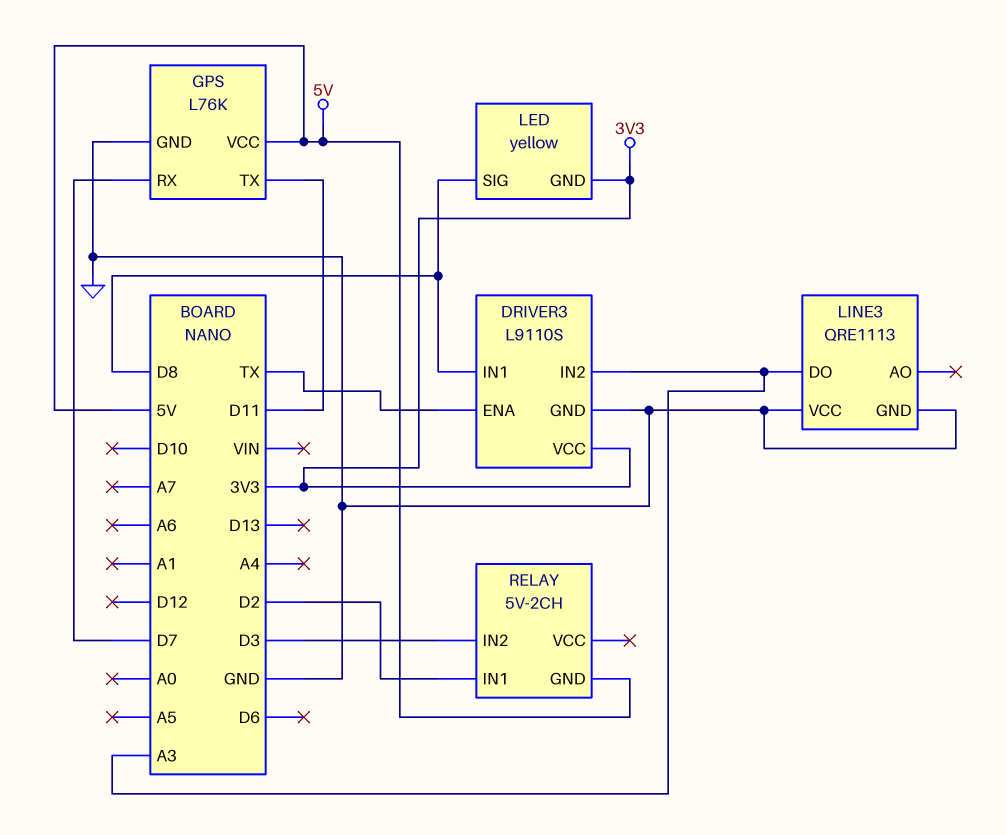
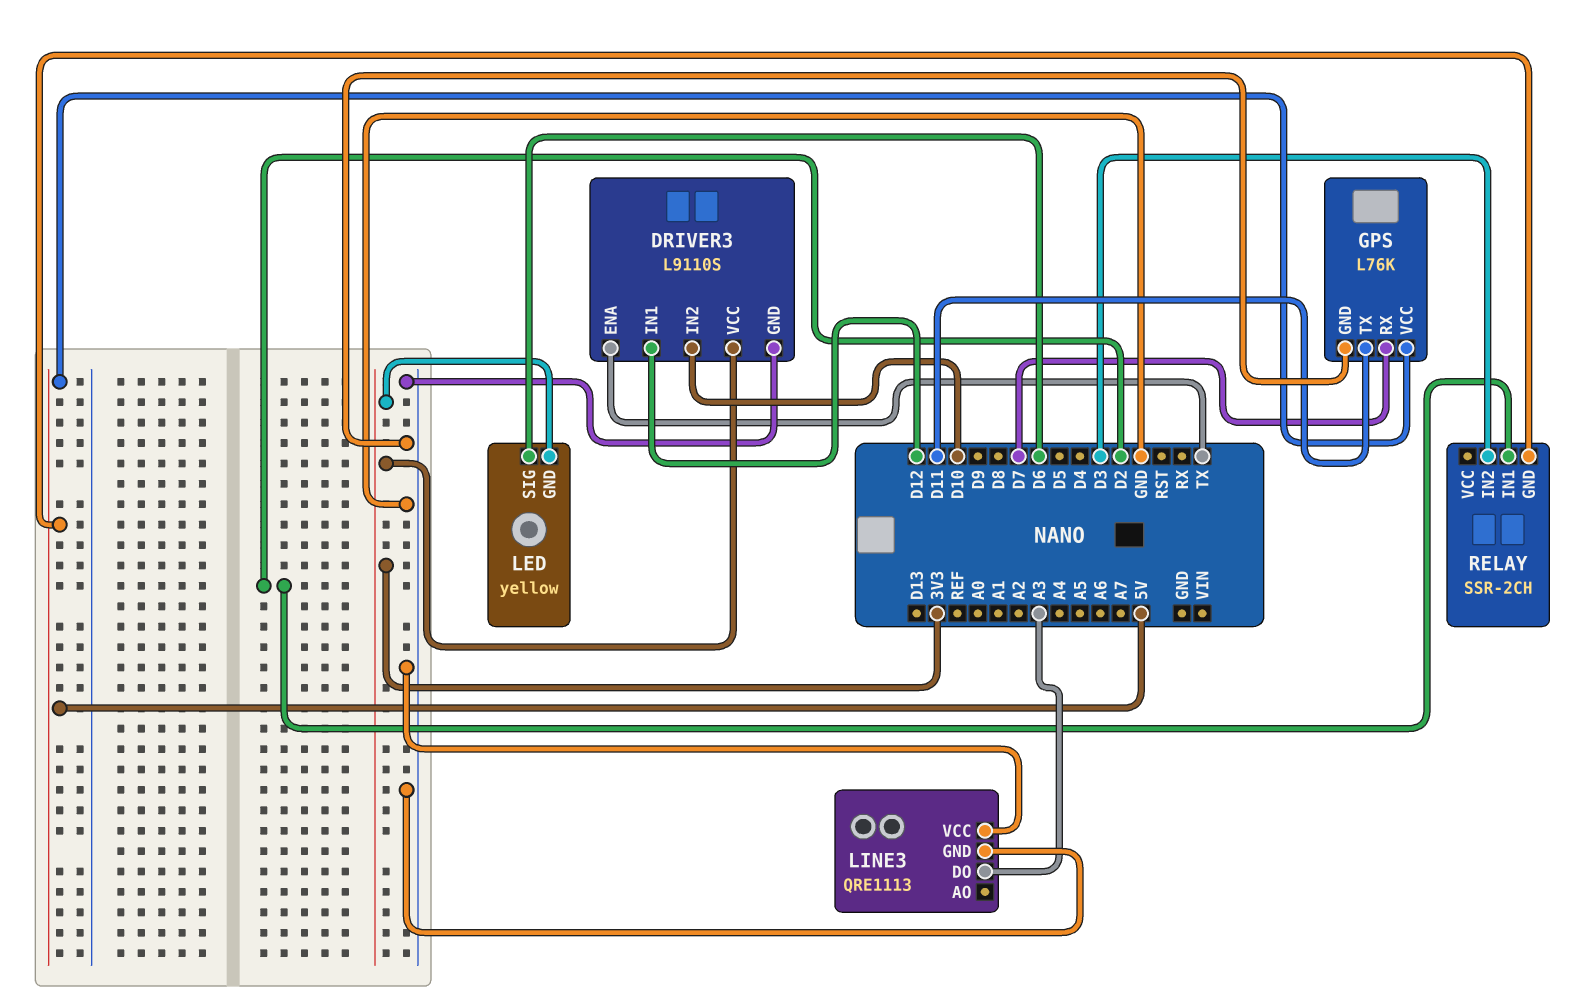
DRIVER3 pin IN1: D8 -> D12
DRIVER3 pin IN2: A3 -> D10
LED pin SIG: D8 -> D6
RELAY: 5V-2CH -> SSR-2CH

